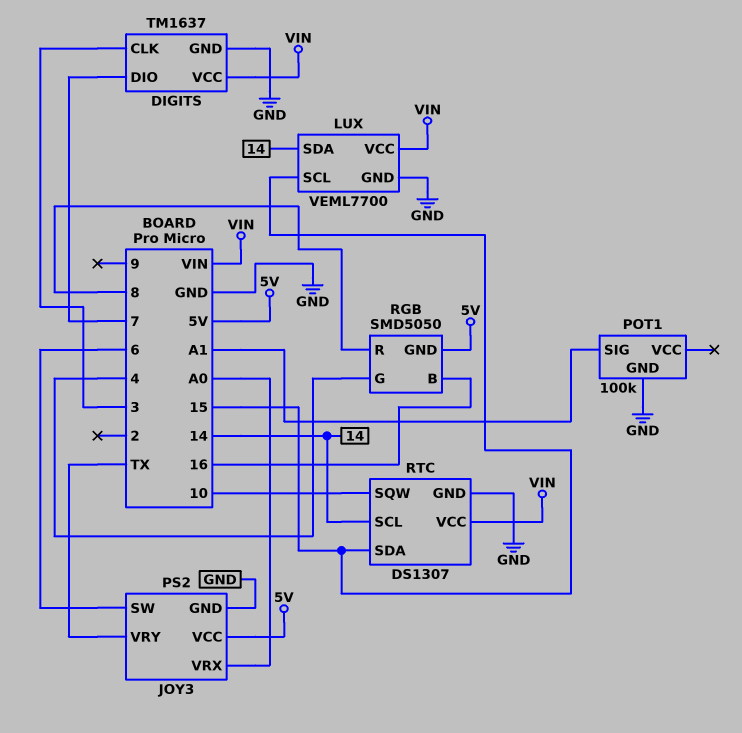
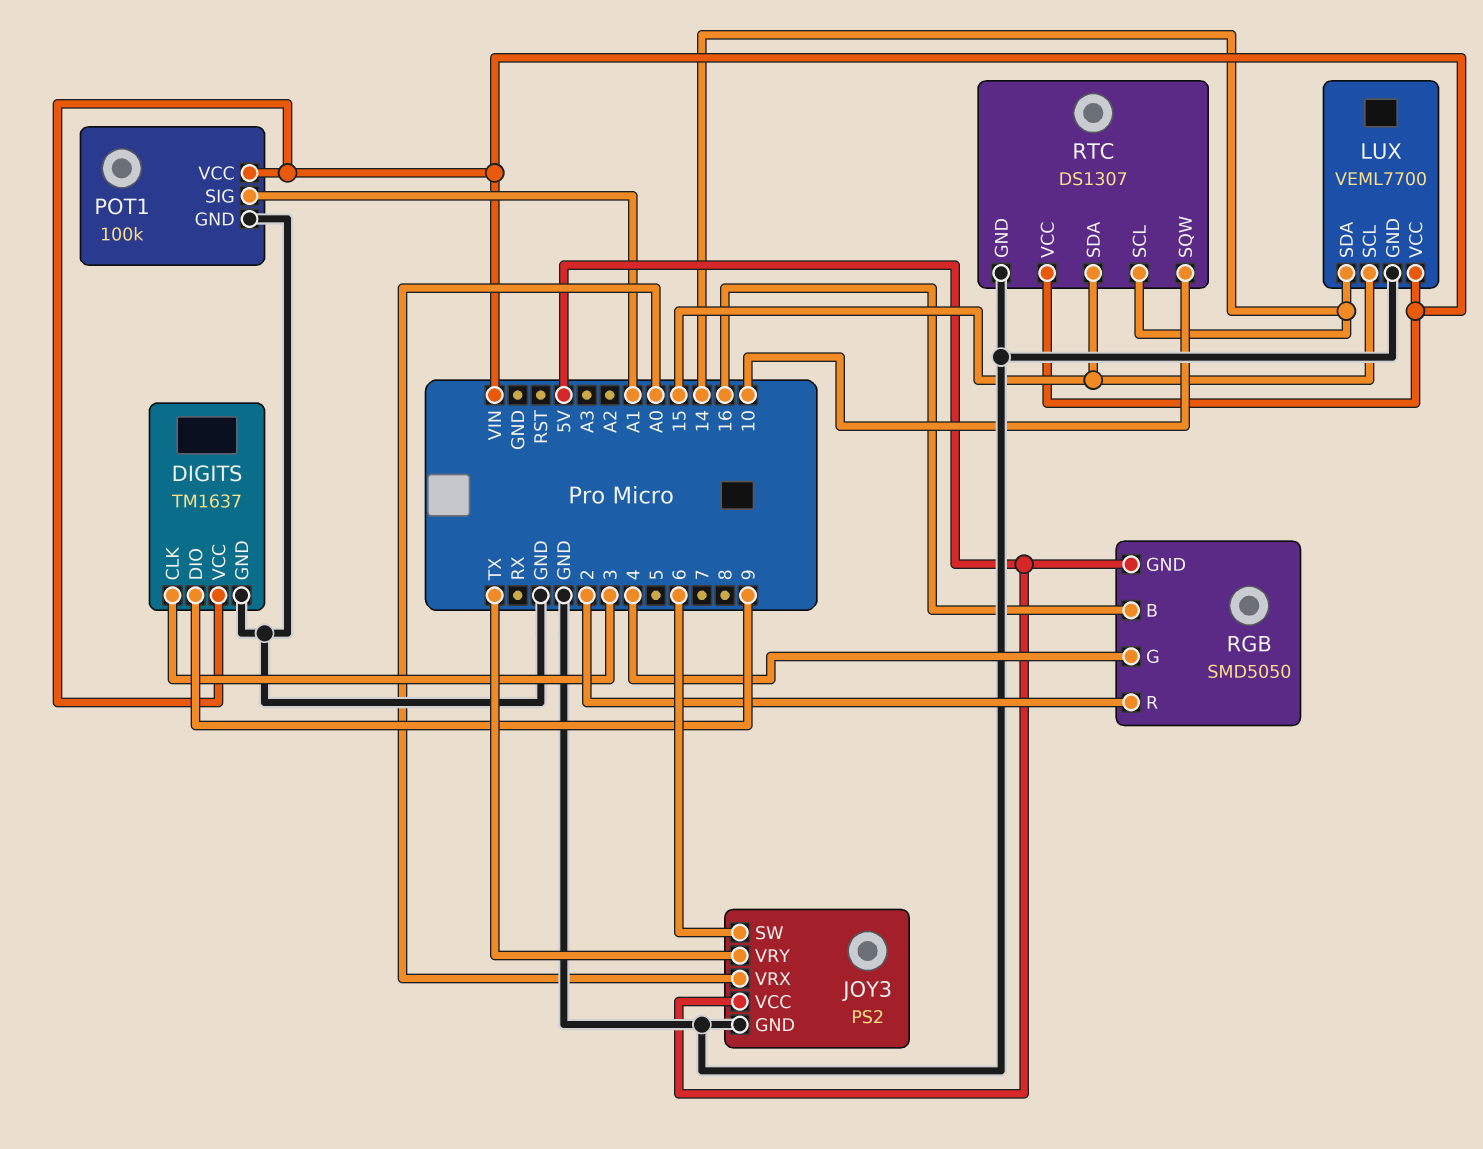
DIGITS pin DIO: 7 -> 9
POT1 pin VCC: none -> VIN
RGB pin R: 8 -> 2

